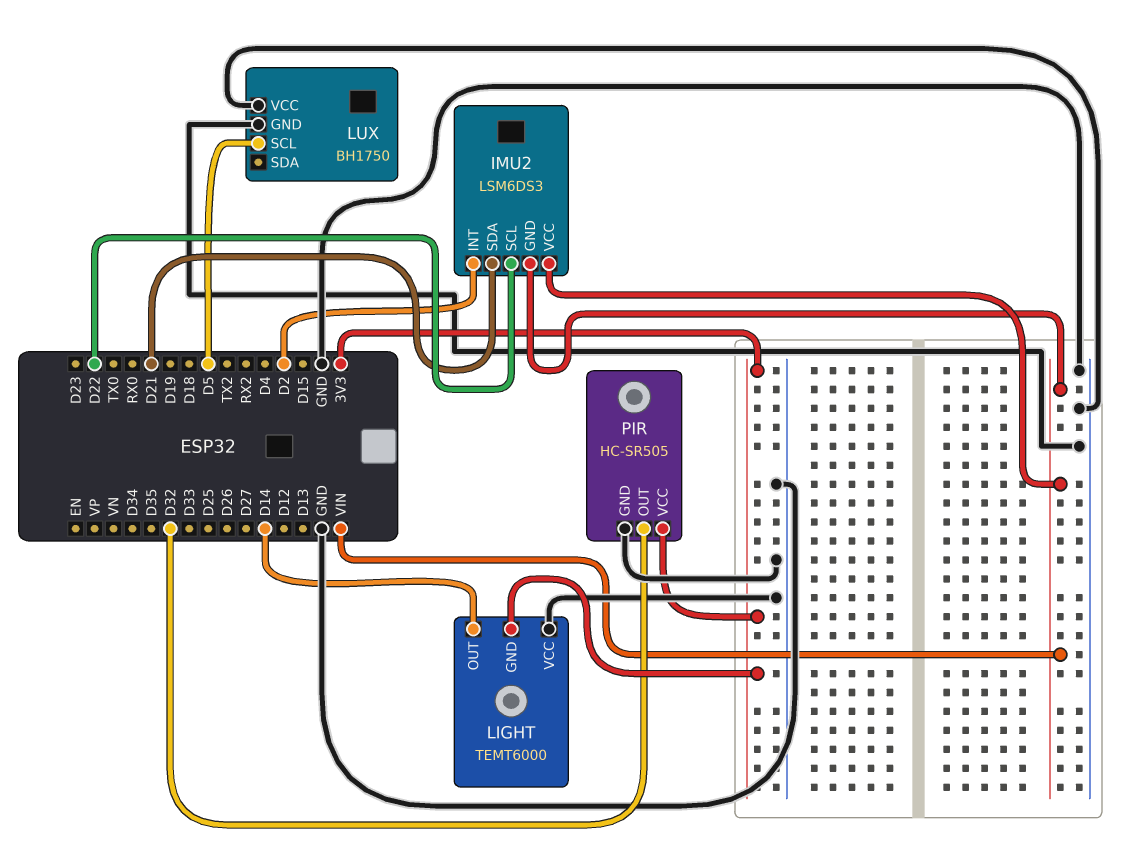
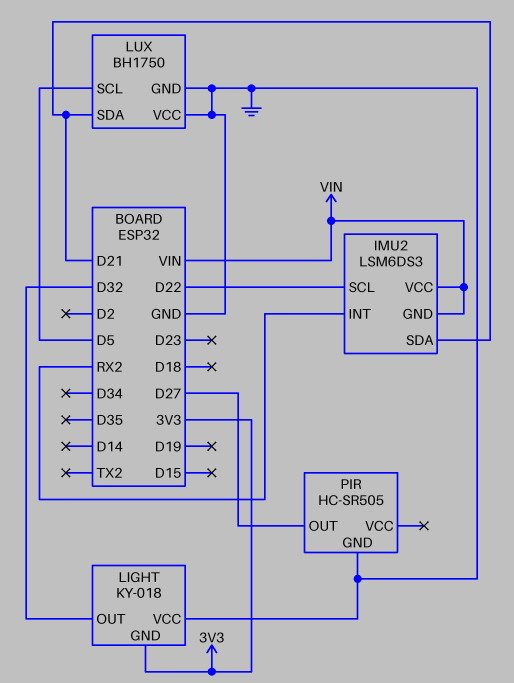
IMU2 pin INT: D2 -> RX2
LIGHT: TEMT6000 -> KY-018
LIGHT pin OUT: D14 -> D32
LUX pin SDA: none -> D21
PIR pin OUT: D32 -> D27
PIR pin VCC: 3V3 -> none

